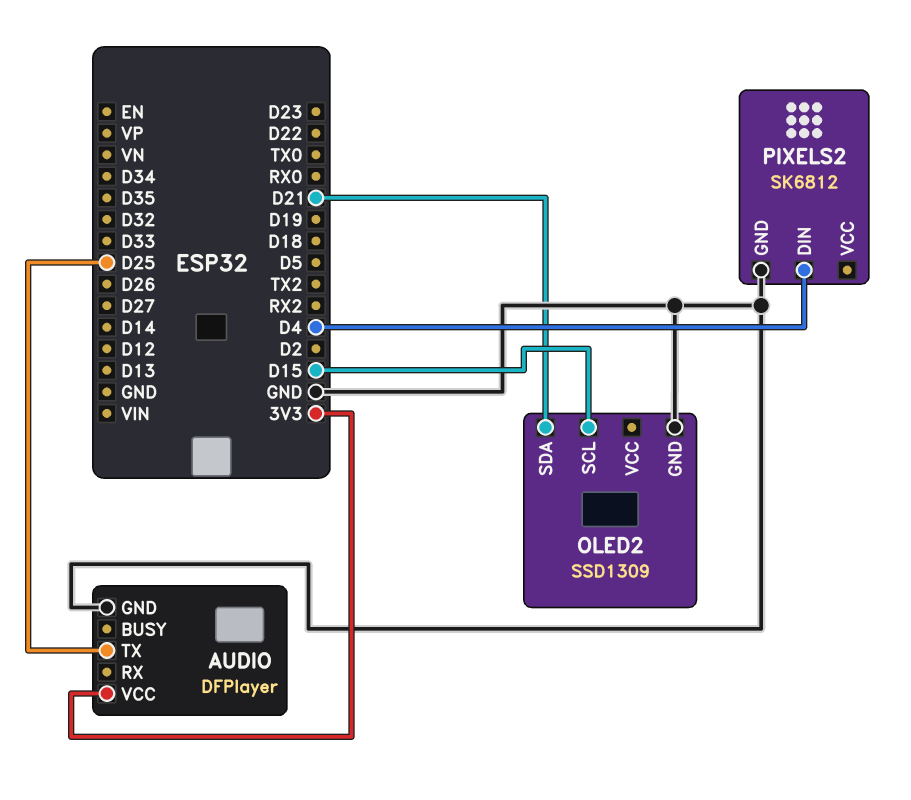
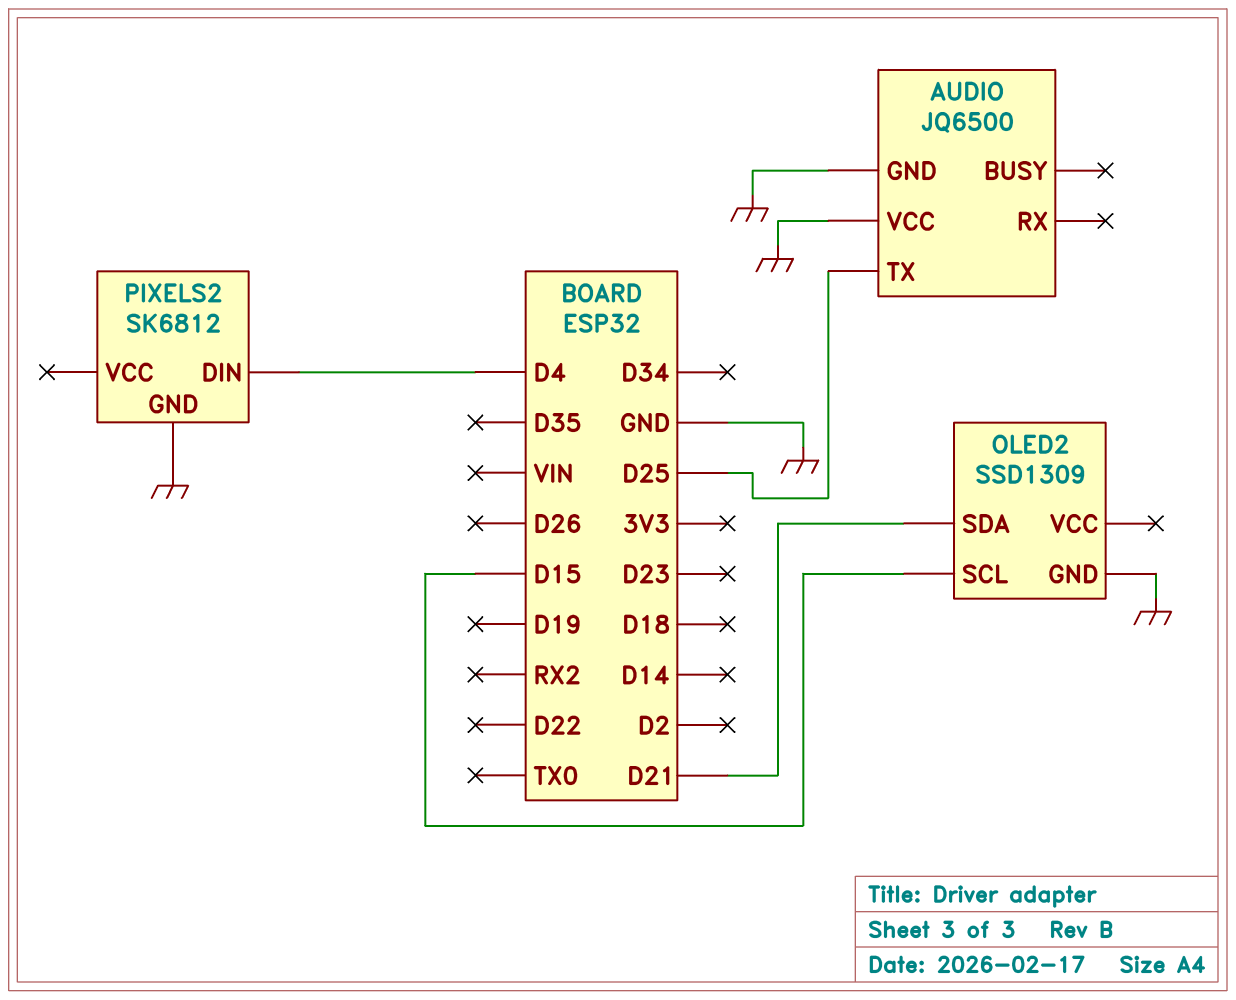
AUDIO: DFPlayer -> JQ6500
AUDIO pin VCC: 3V3 -> GND

